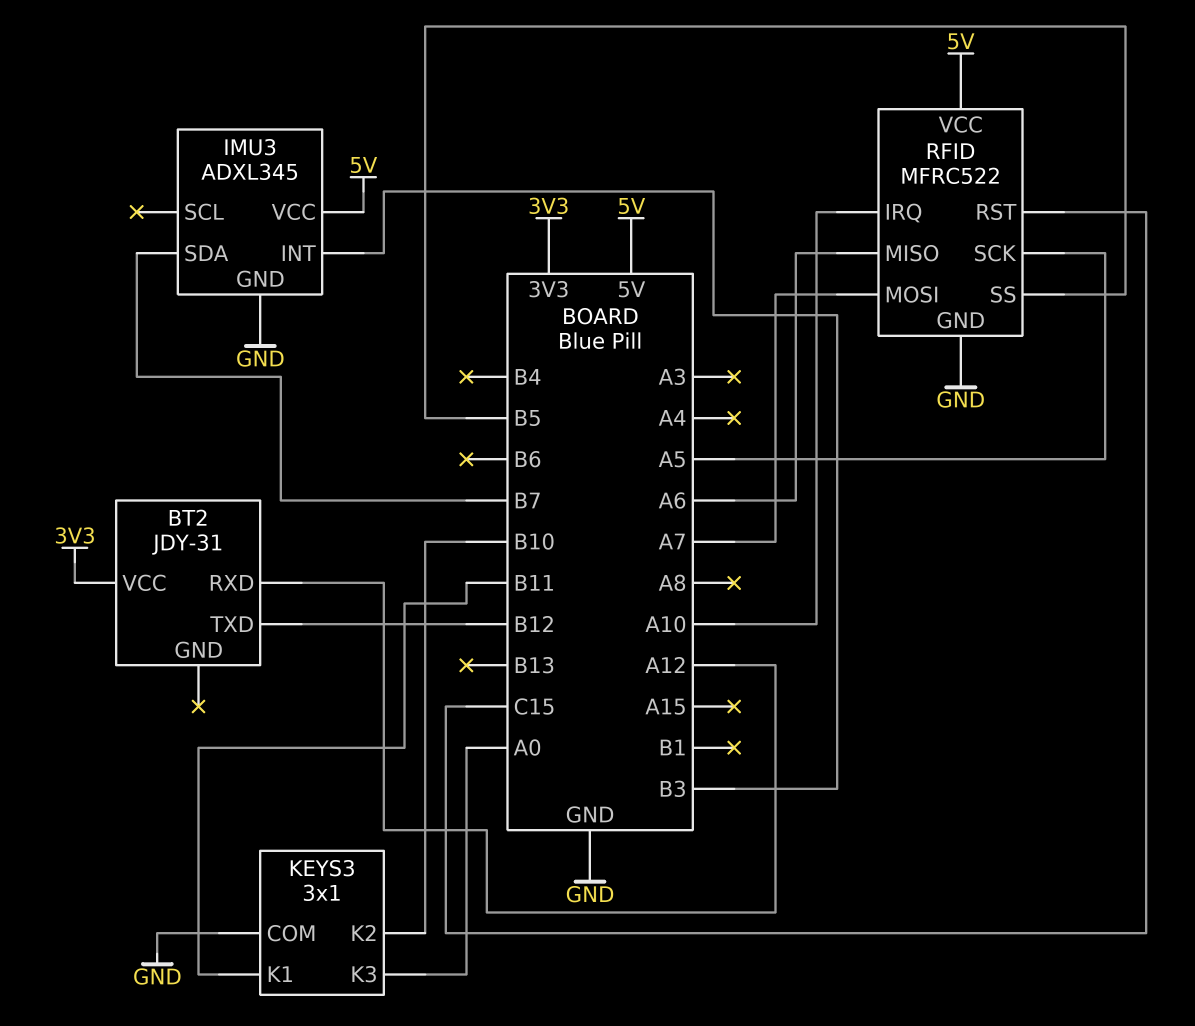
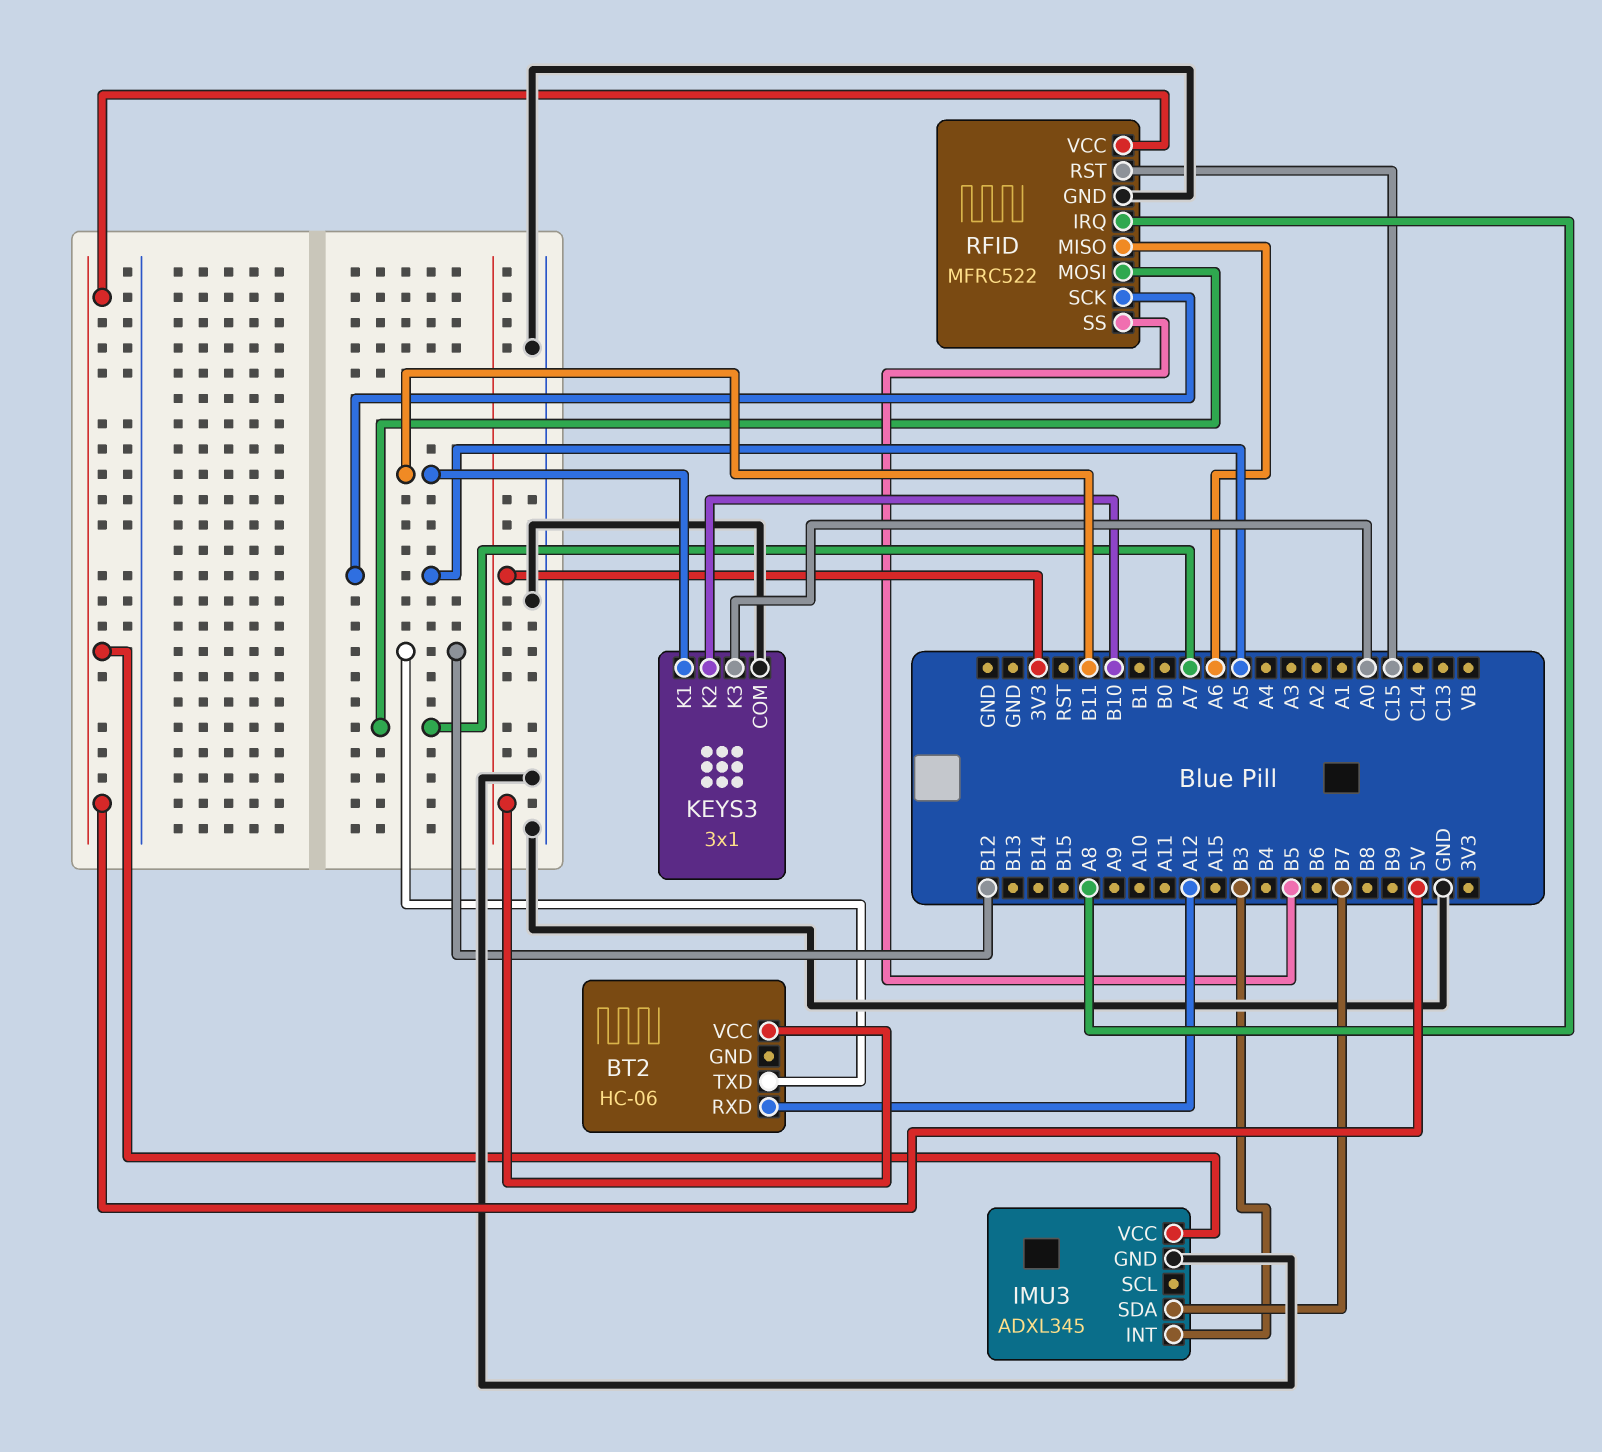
BT2: JDY-31 -> HC-06
RFID pin IRQ: A10 -> A8

